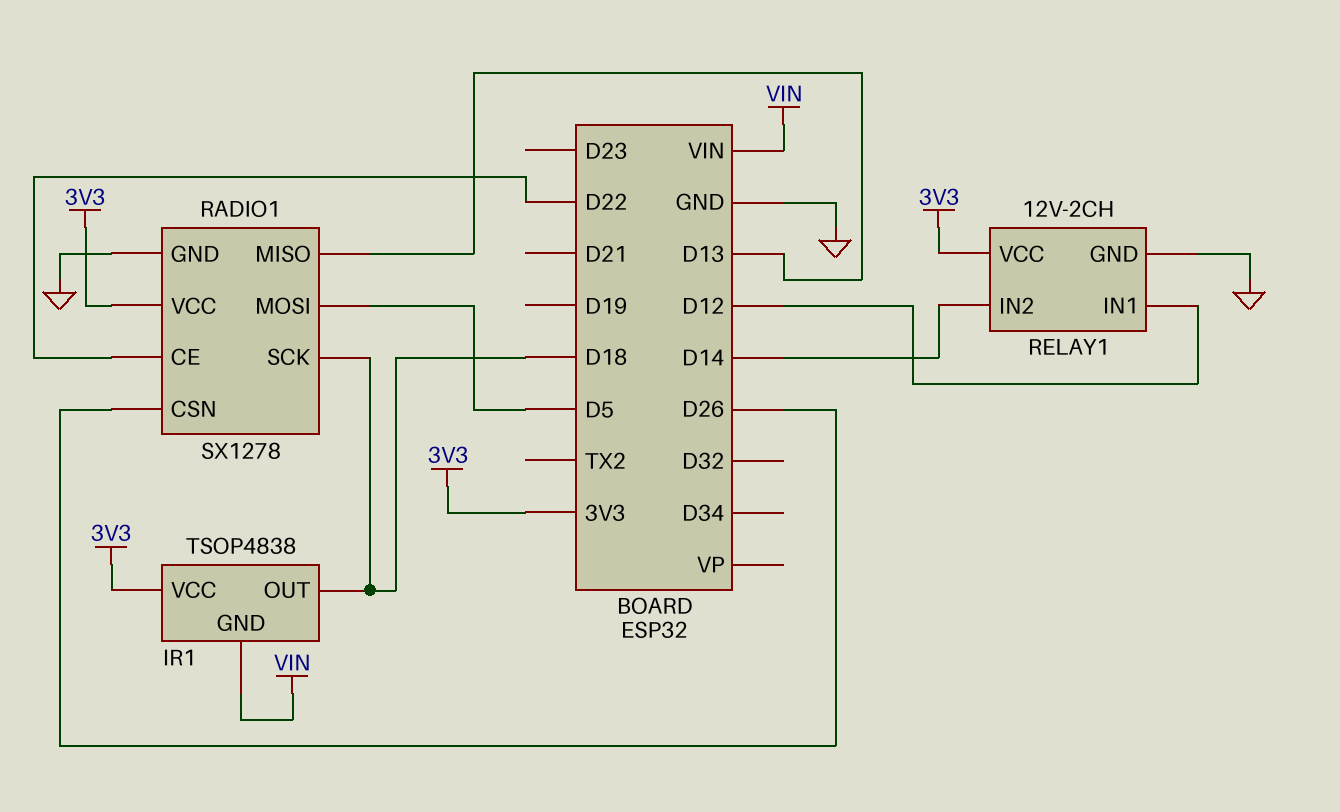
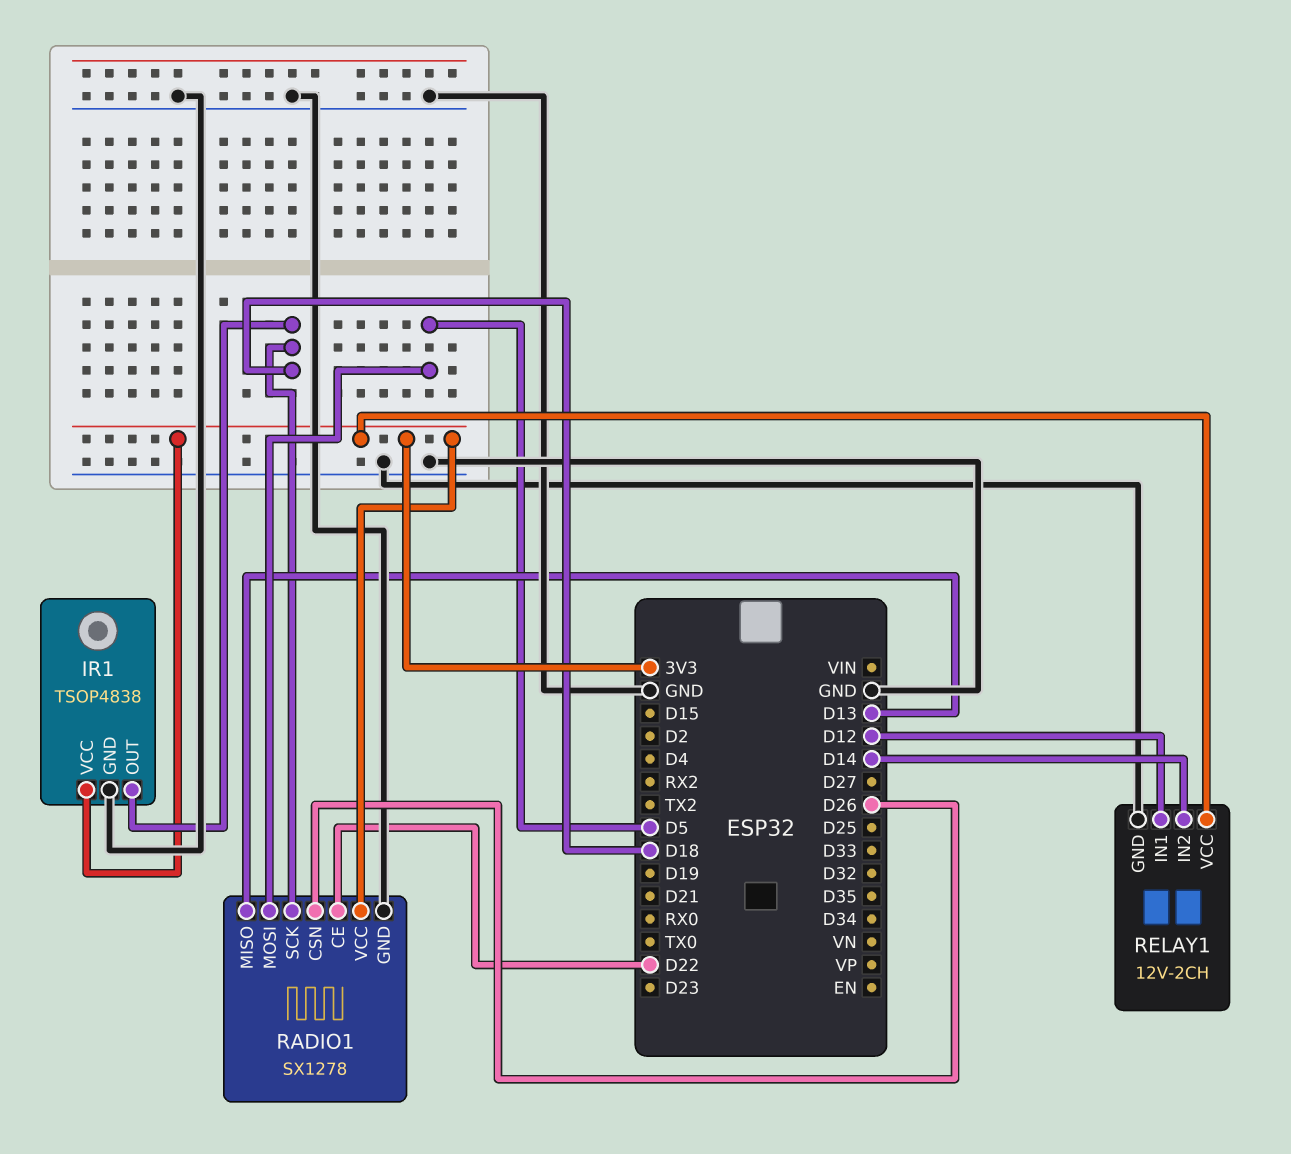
IR1 pin GND: VIN -> GND

